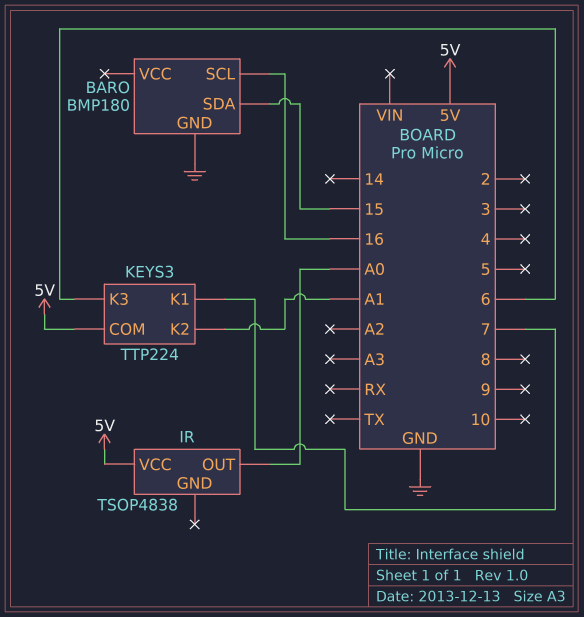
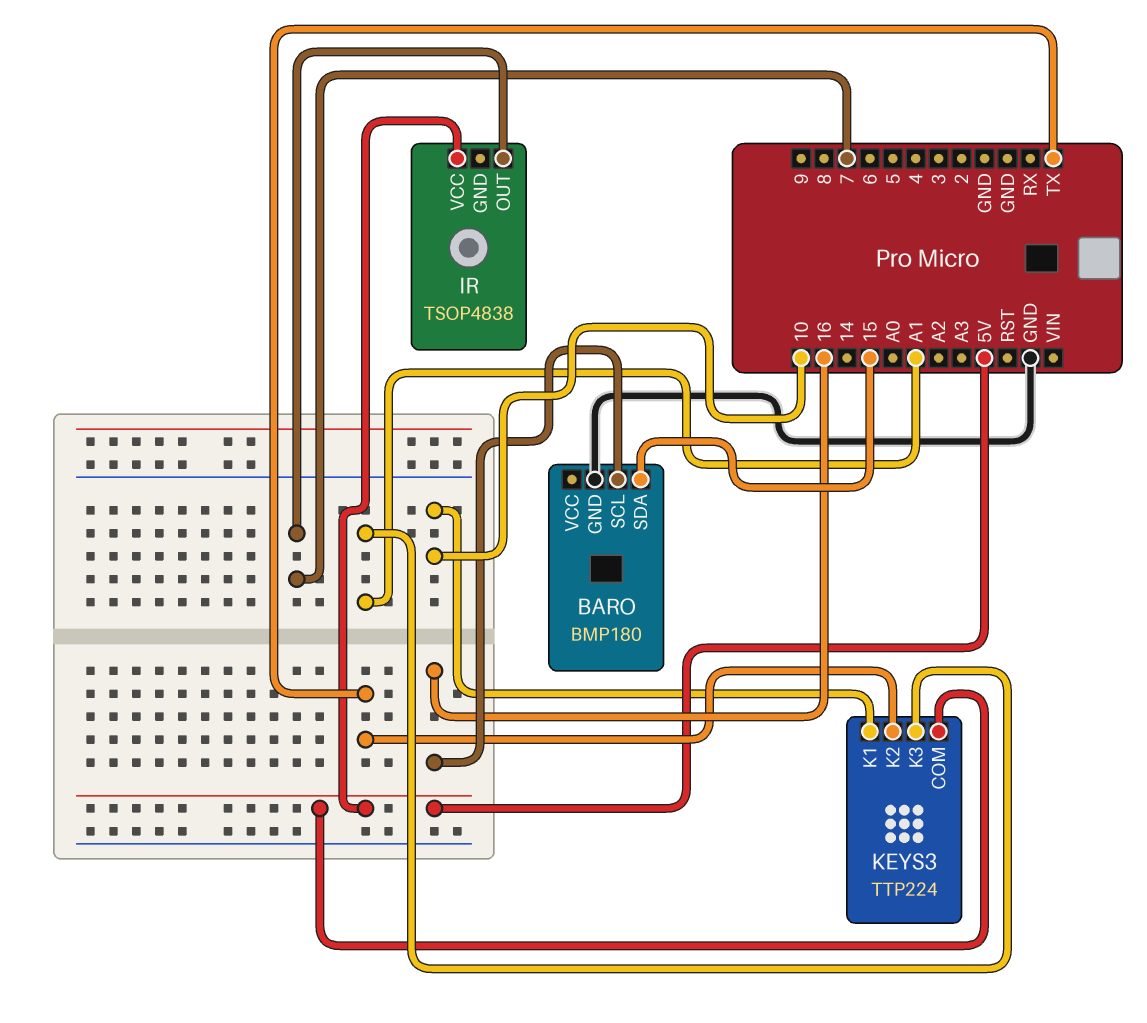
IR pin OUT: A0 -> 7
KEYS3 pin K1: 7 -> 10
KEYS3 pin K2: A1 -> TX
KEYS3 pin K3: 6 -> A1

